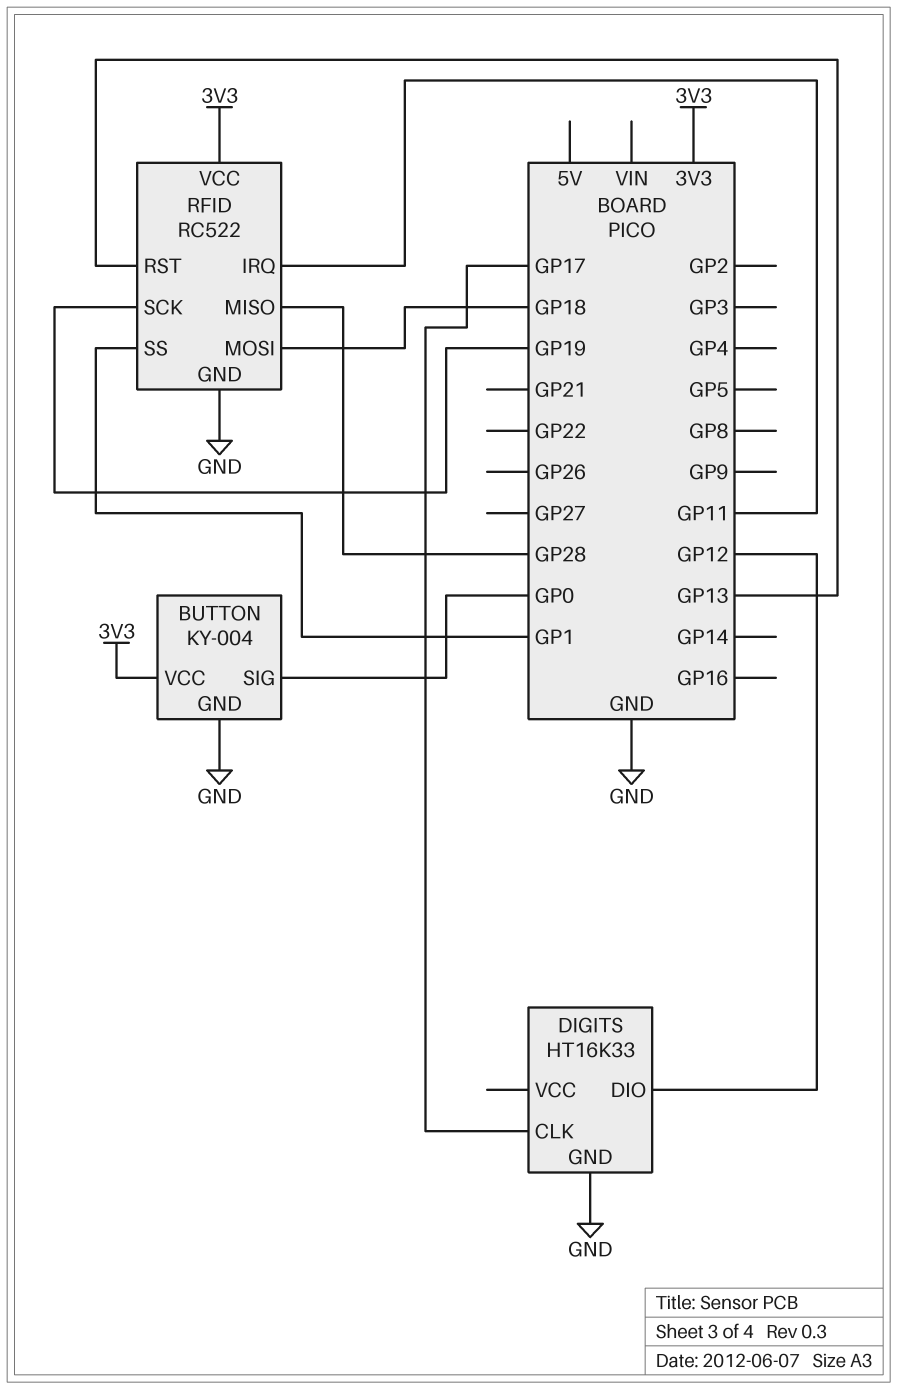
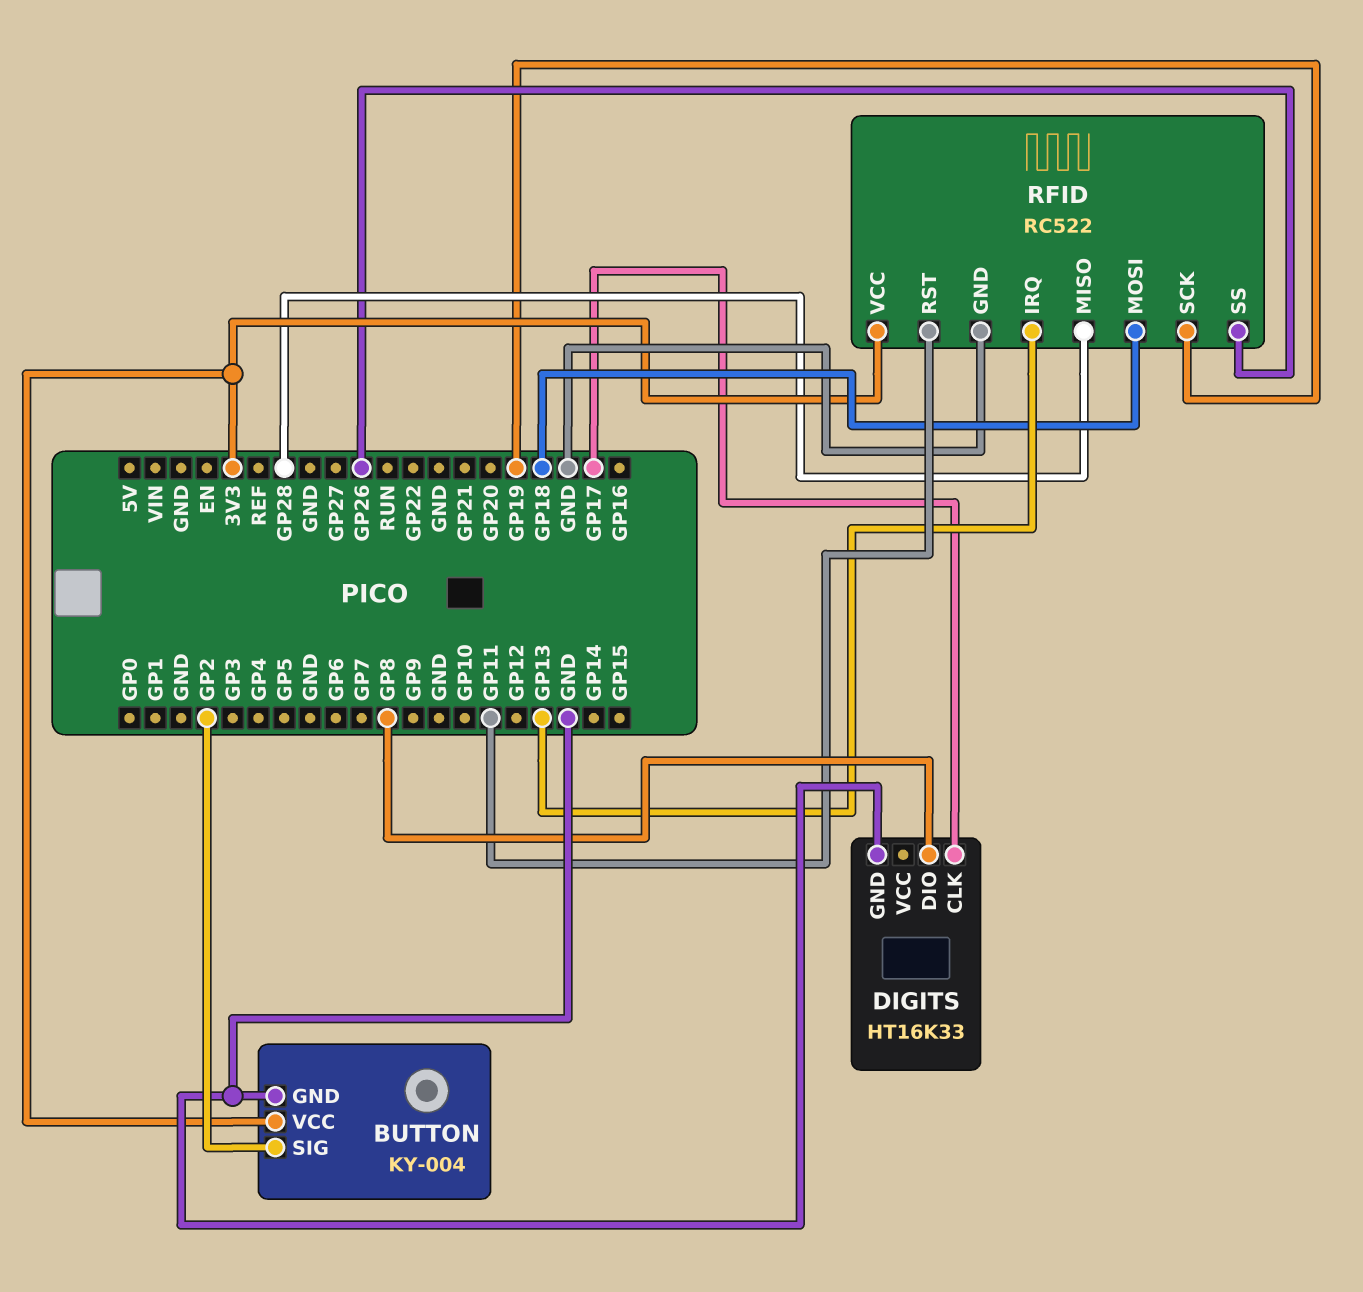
BUTTON pin SIG: GP0 -> GP2
DIGITS pin DIO: GP12 -> GP8
RFID pin IRQ: GP11 -> GP13
RFID pin RST: GP13 -> GP11
RFID pin SS: GP1 -> GP26

